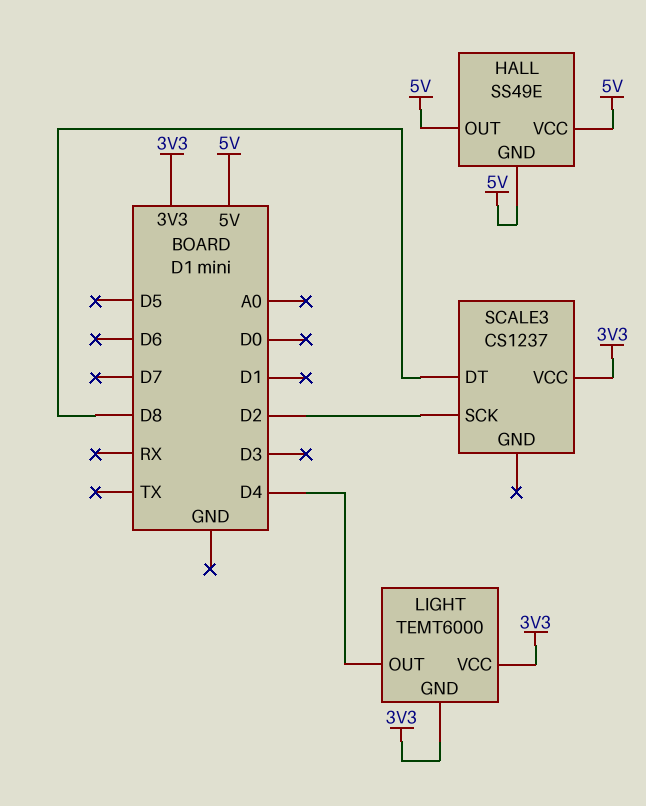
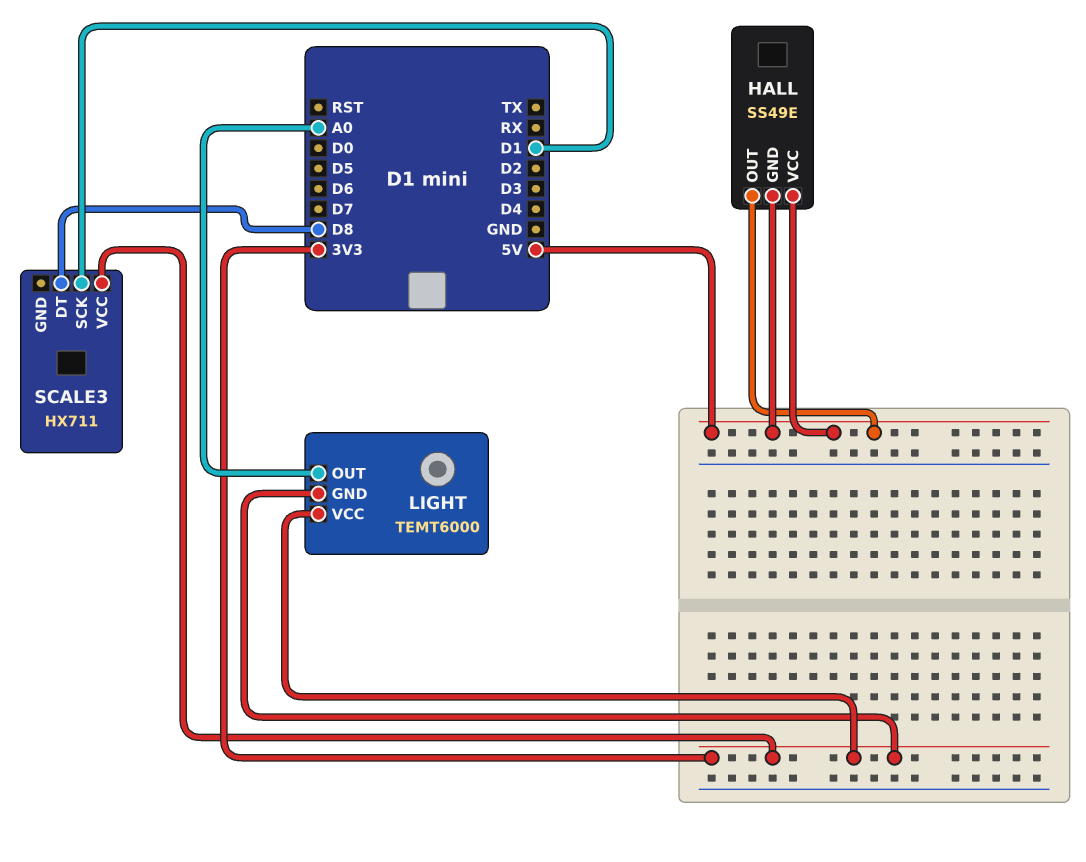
LIGHT pin OUT: D4 -> A0
SCALE3: CS1237 -> HX711
SCALE3 pin SCK: D2 -> D1

